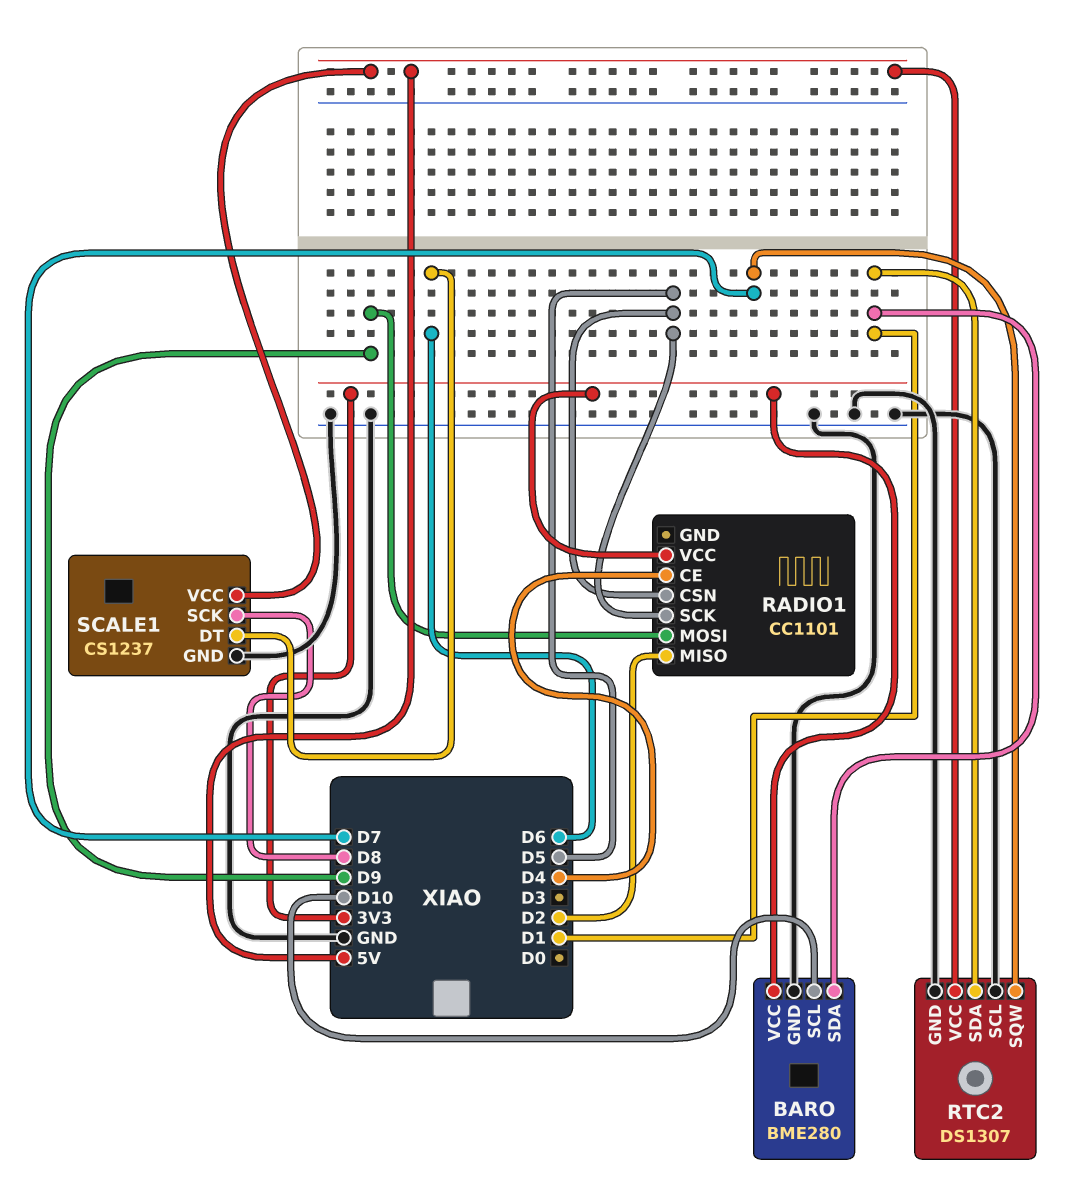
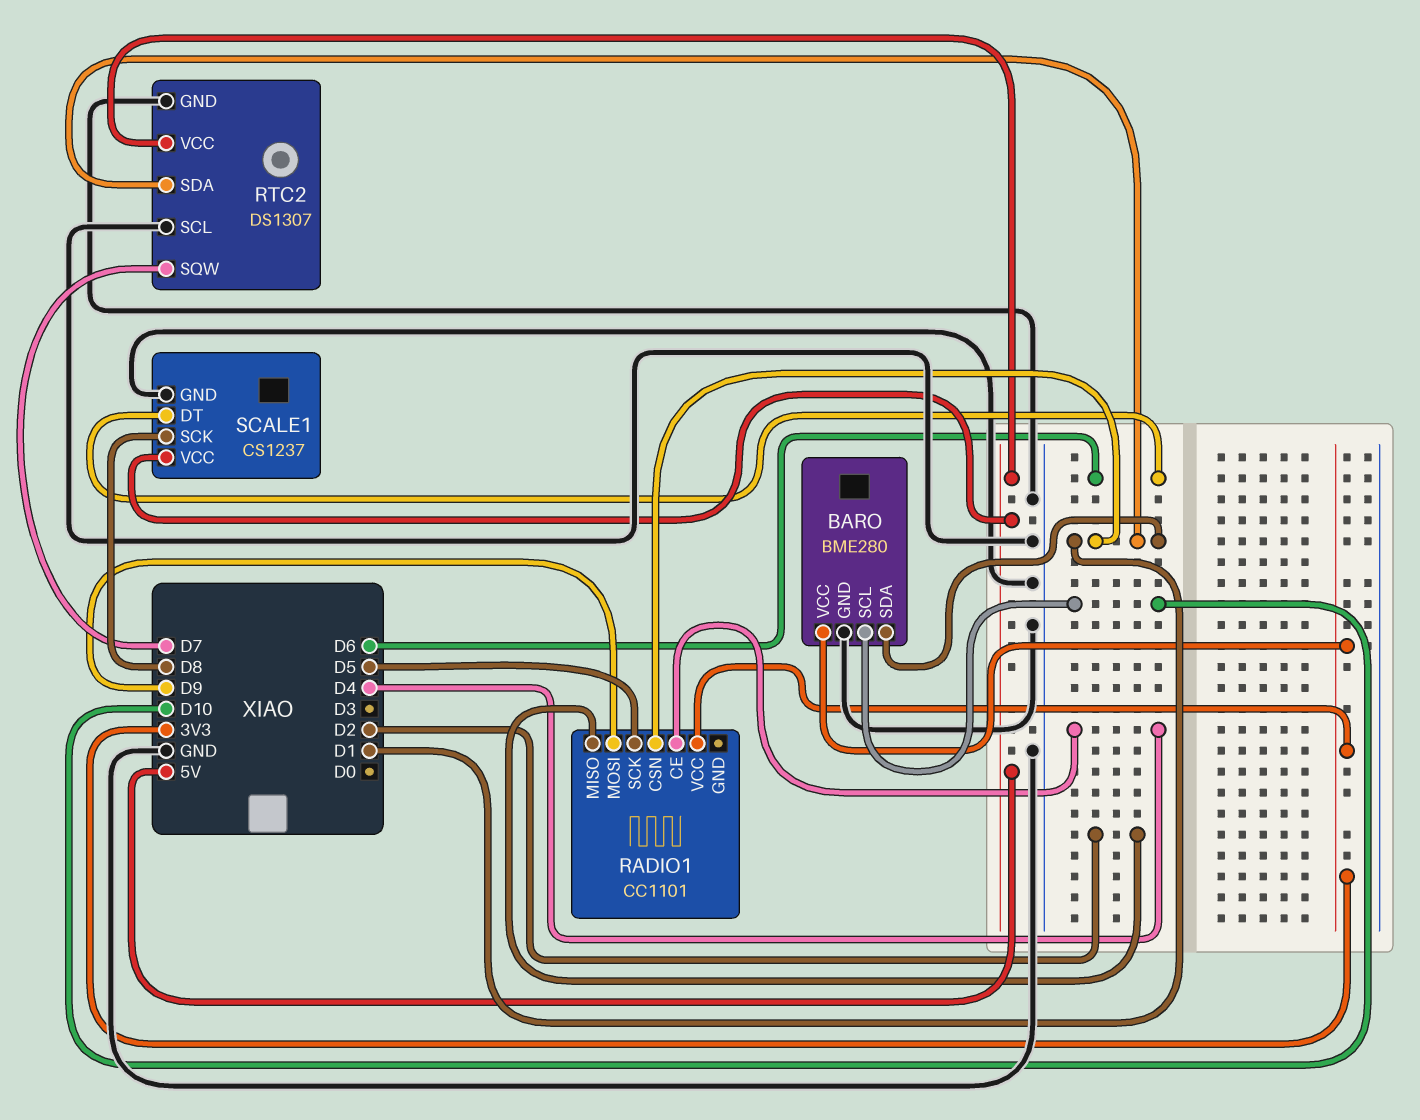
RADIO1 pin CSN: D5 -> D1

